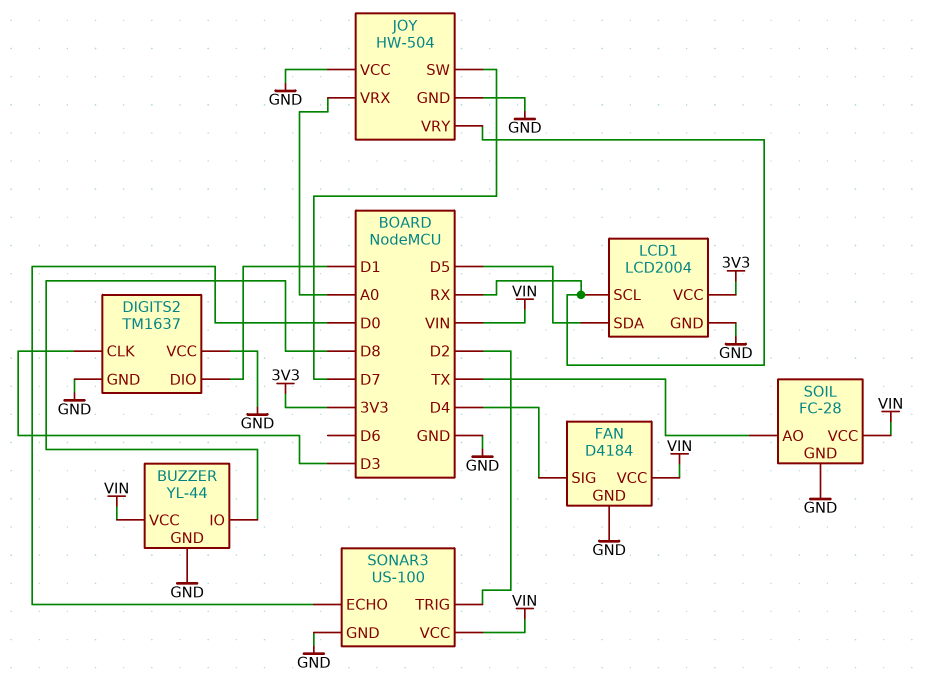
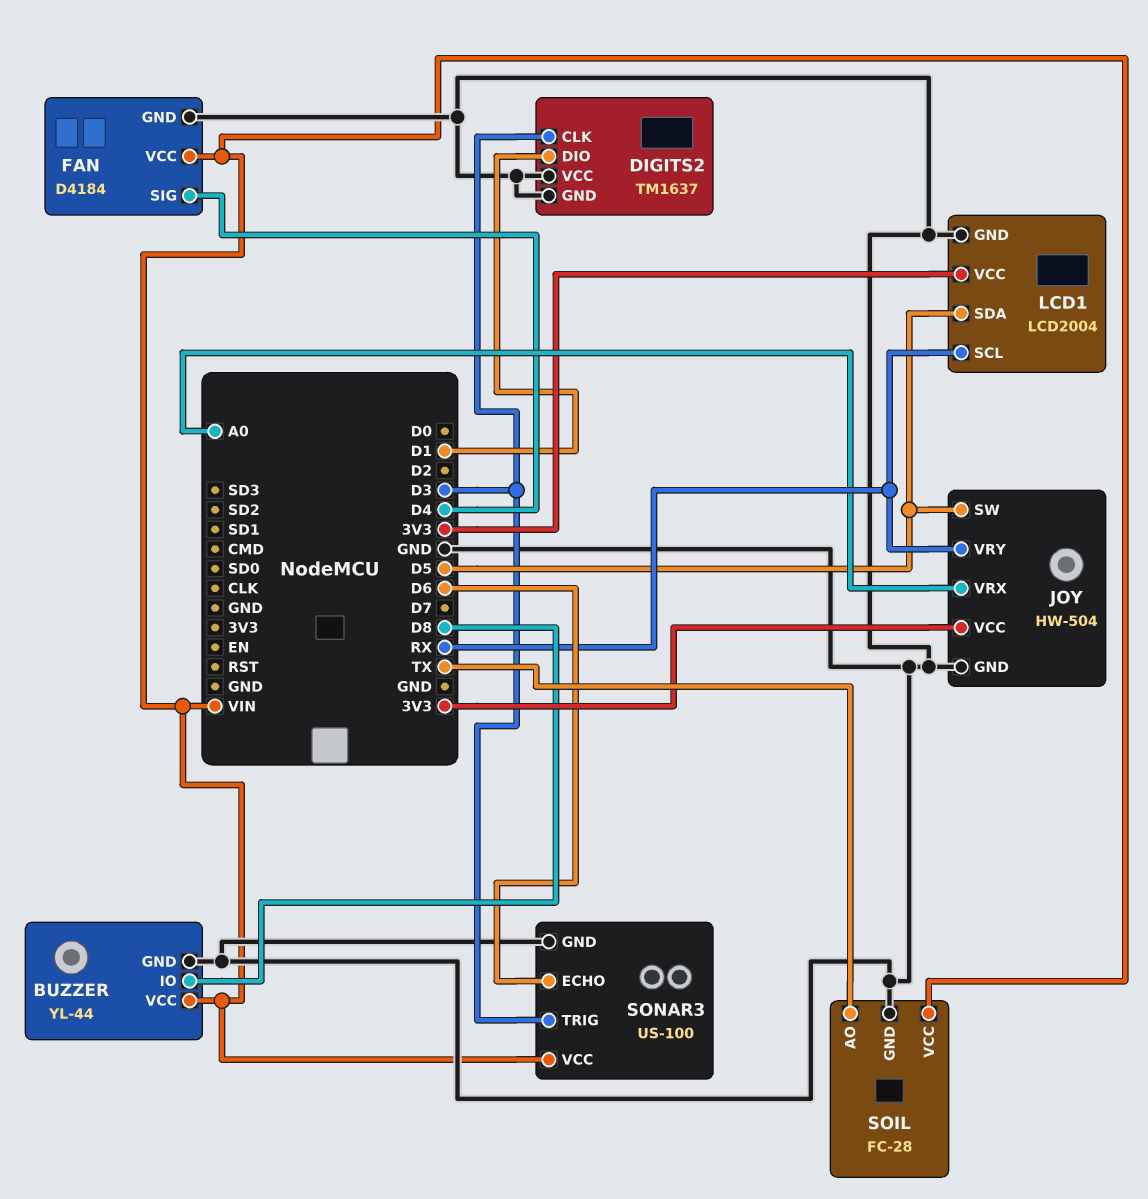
JOY pin SW: D7 -> D5
JOY pin VCC: GND -> 3V3
SONAR3 pin ECHO: D0 -> D6
SONAR3 pin TRIG: D2 -> D3

